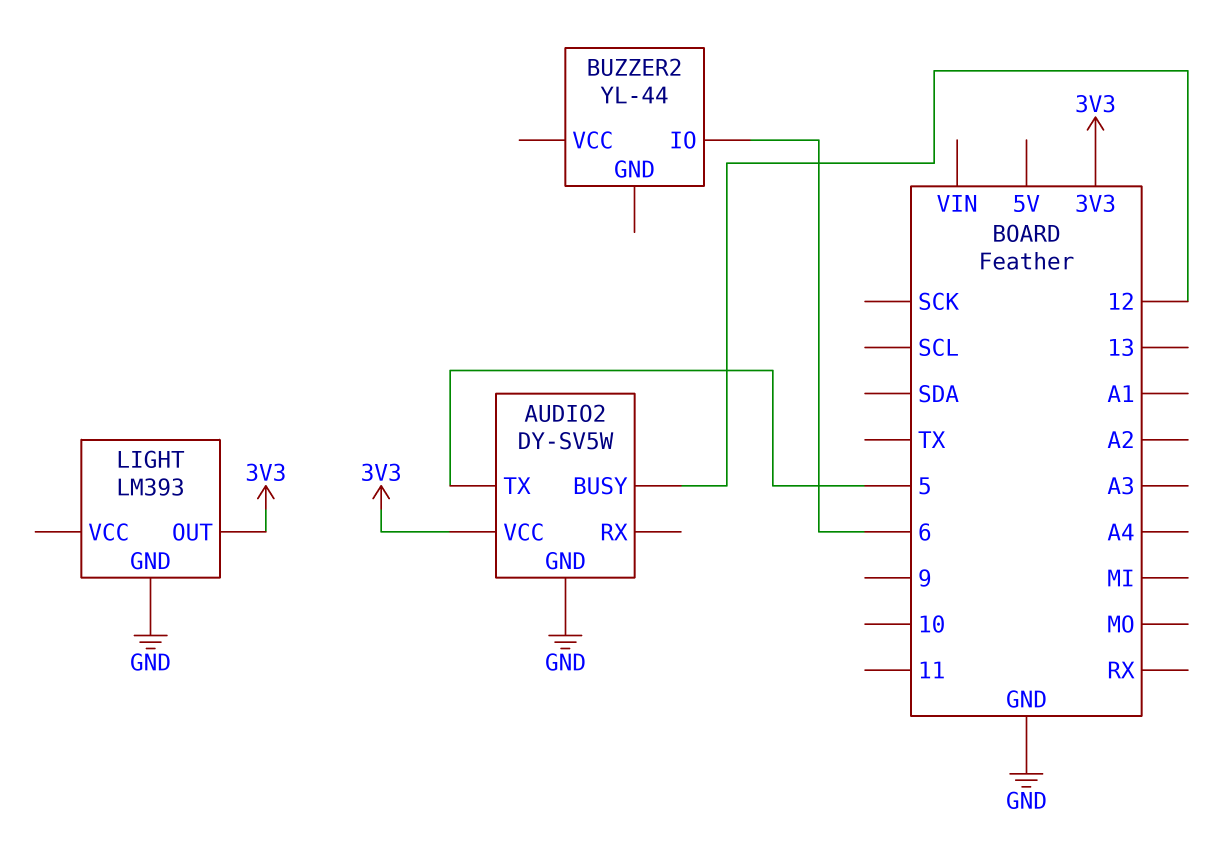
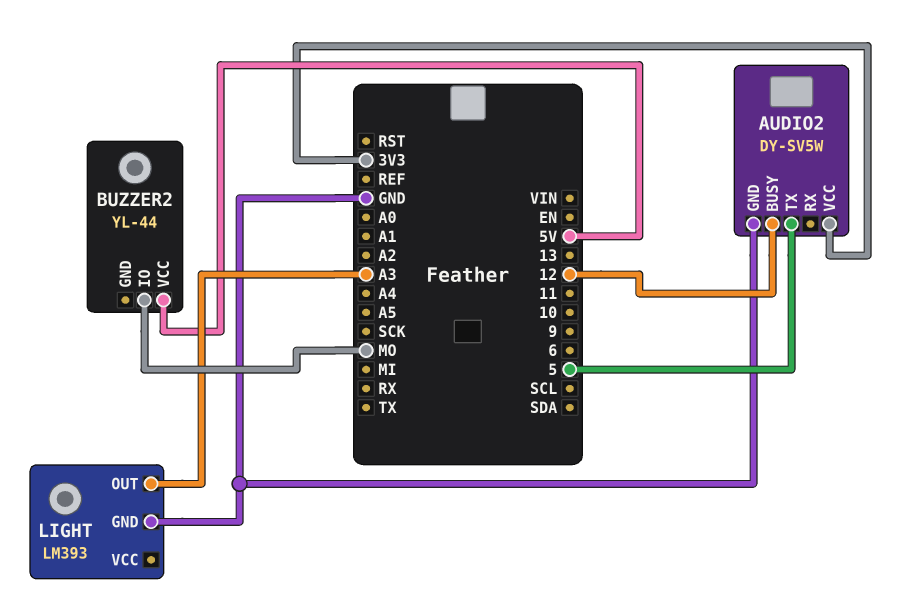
BUZZER2 pin IO: 6 -> MO
BUZZER2 pin VCC: none -> 5V
LIGHT pin OUT: 3V3 -> A3

